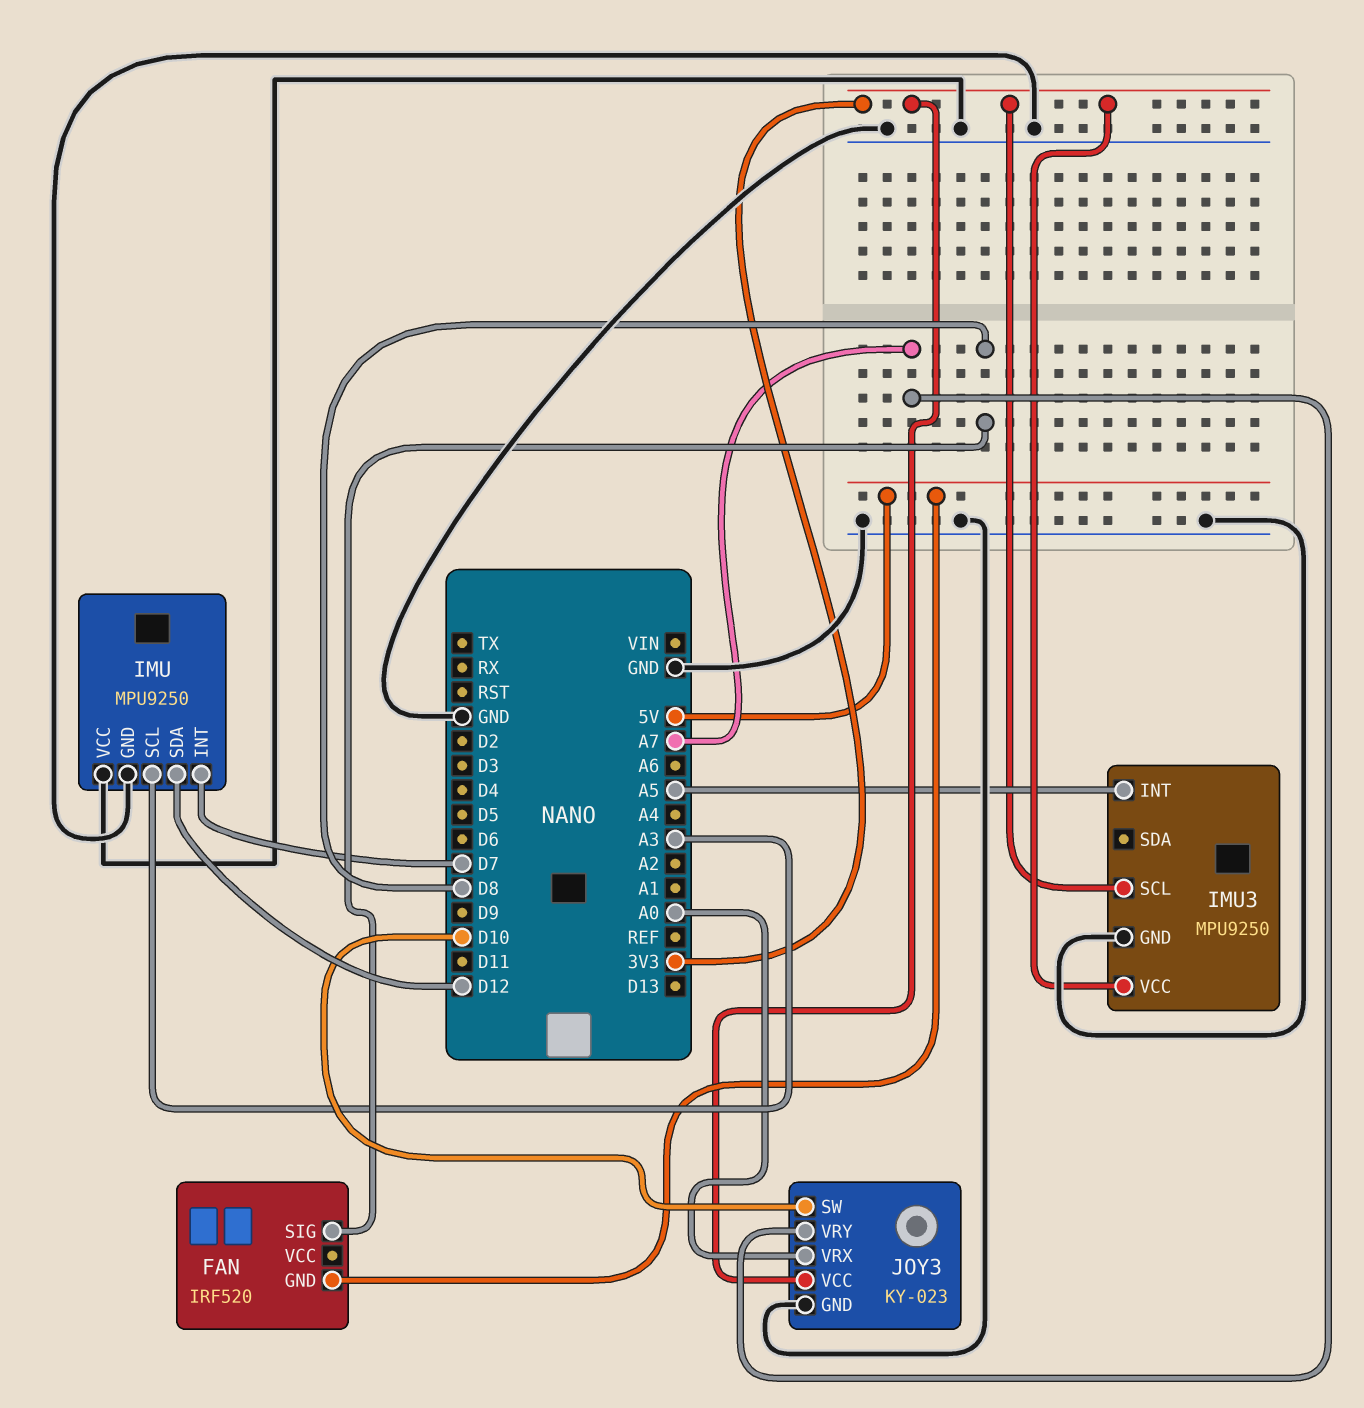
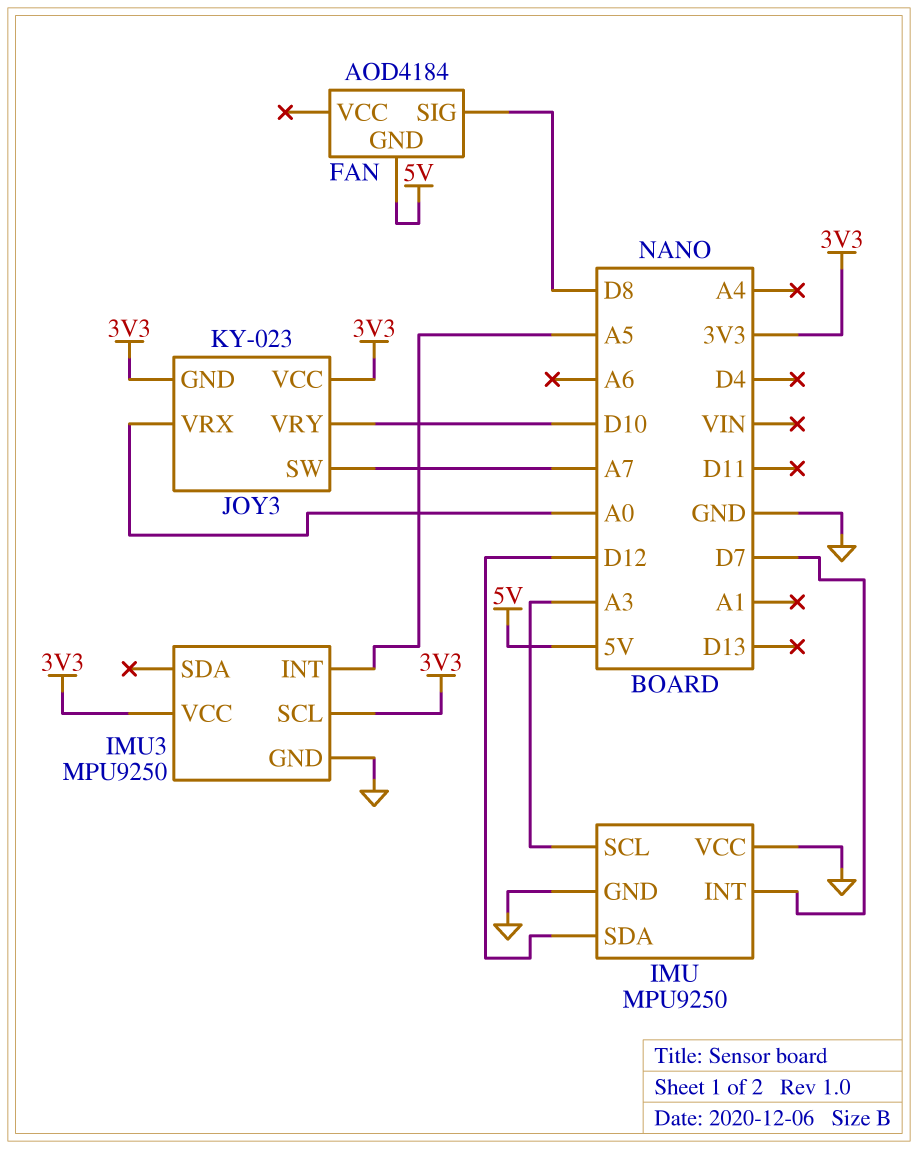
FAN: IRF520 -> AOD4184
JOY3 pin GND: GND -> 3V3
JOY3 pin SW: D10 -> A7
JOY3 pin VRY: A7 -> D10

